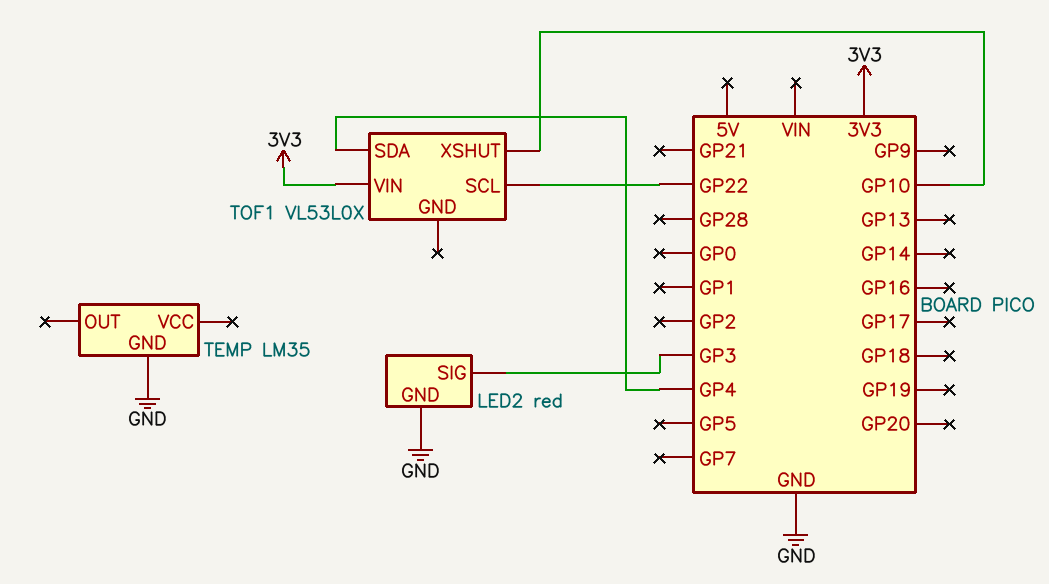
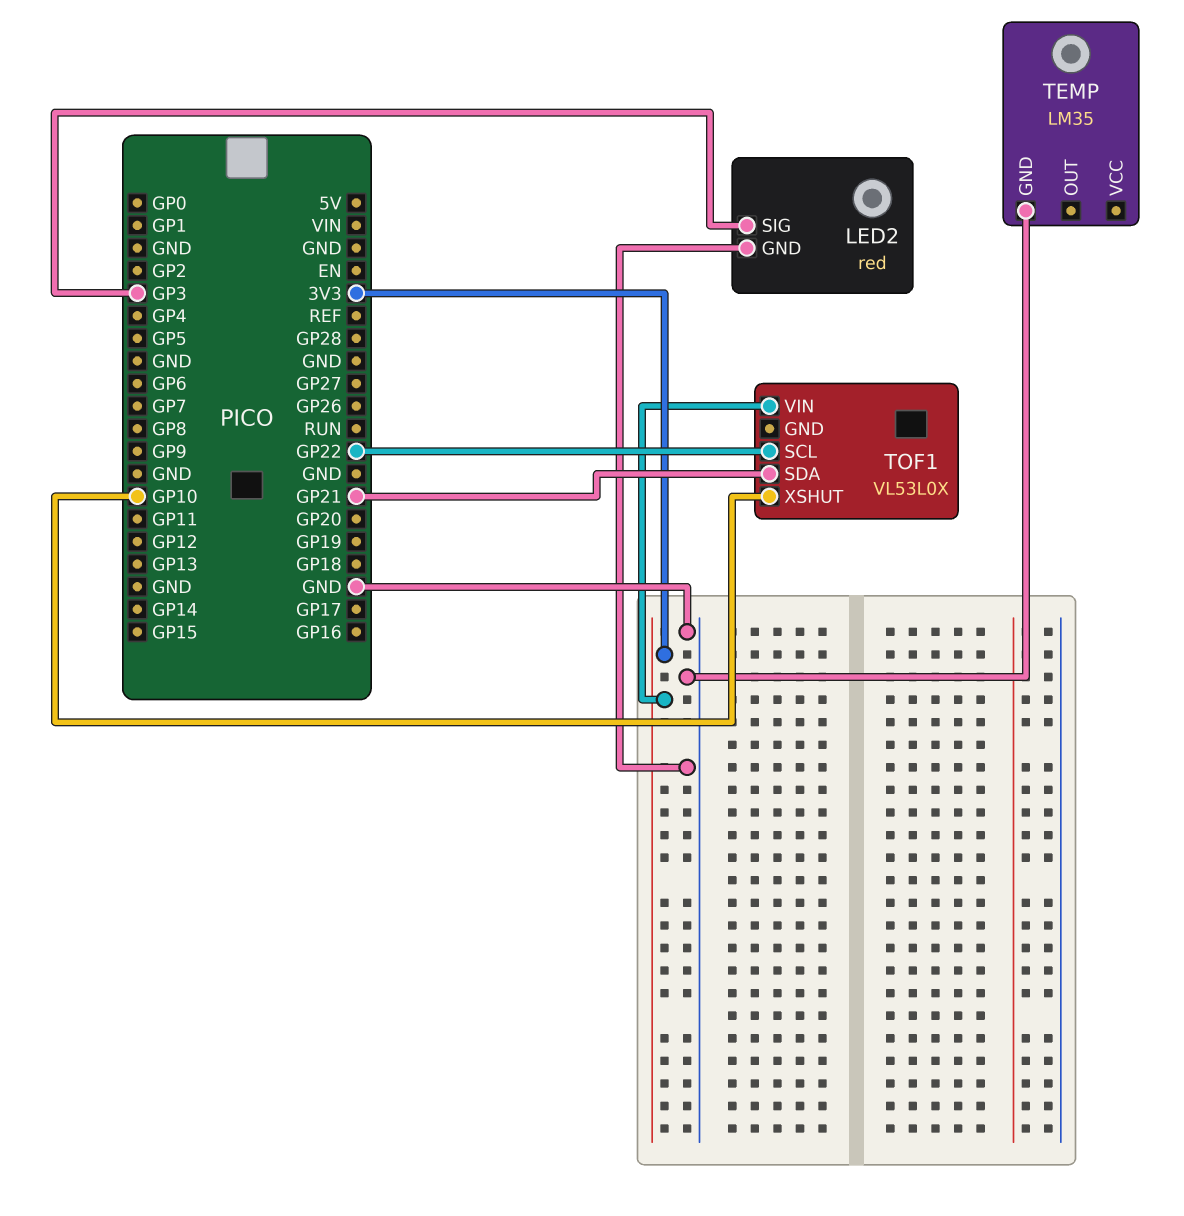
TOF1 pin SDA: GP4 -> GP21

